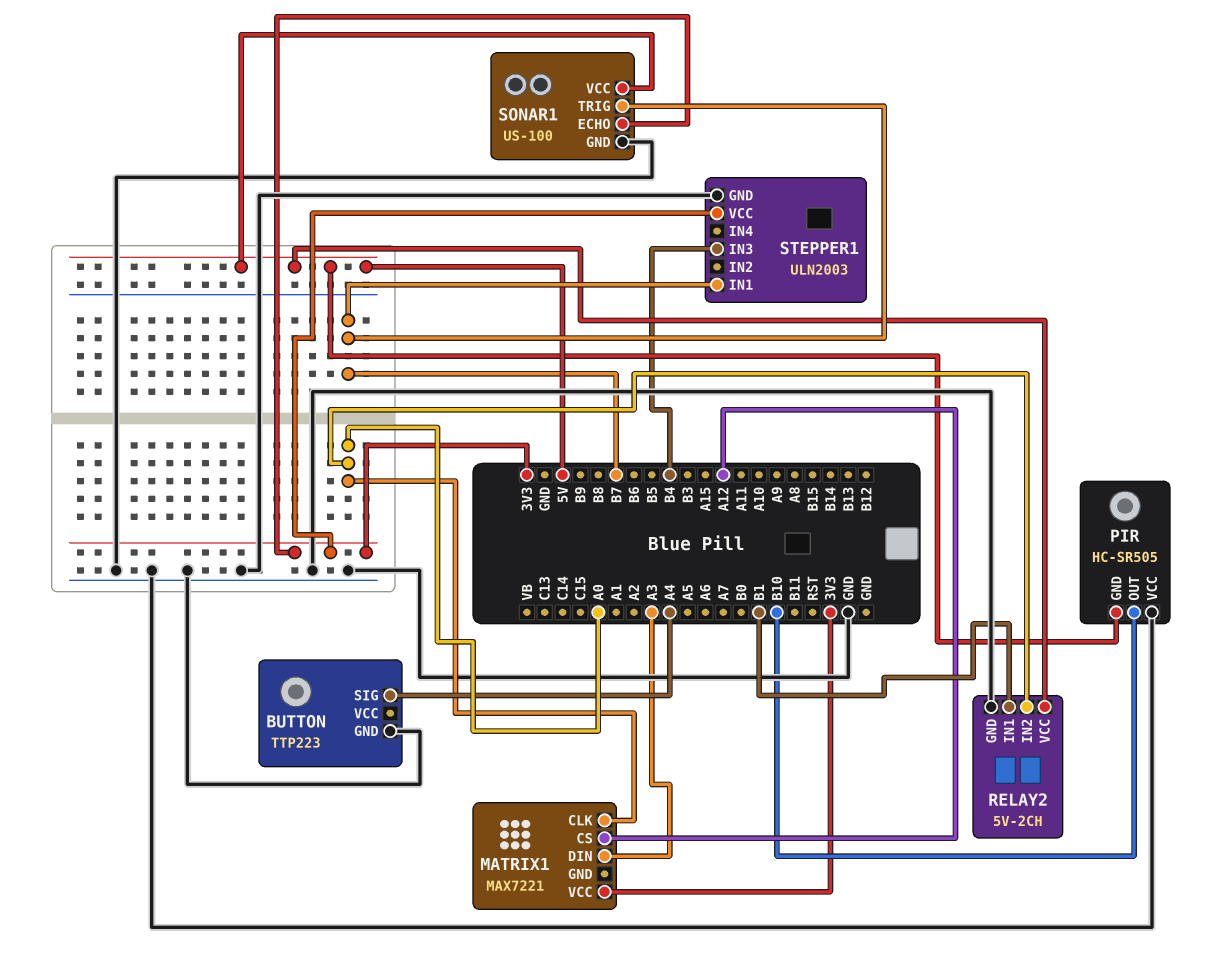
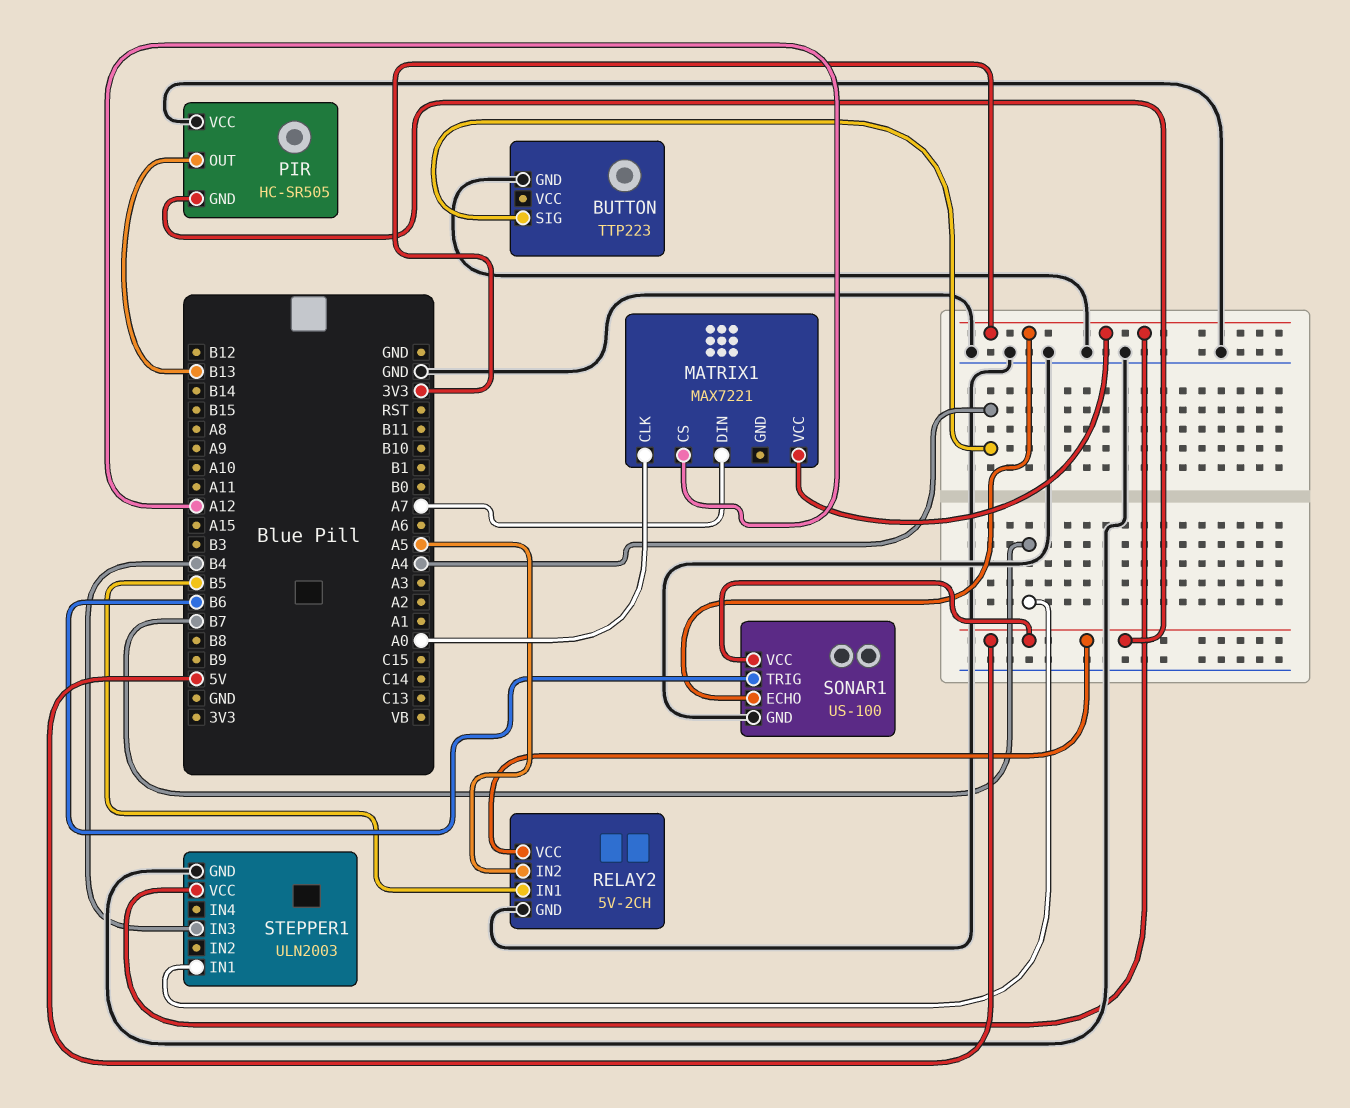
MATRIX1 pin DIN: A3 -> A7
PIR pin OUT: B10 -> B13
RELAY2 pin IN1: B1 -> B5
RELAY2 pin IN2: A0 -> A5
SONAR1 pin TRIG: B7 -> B6

